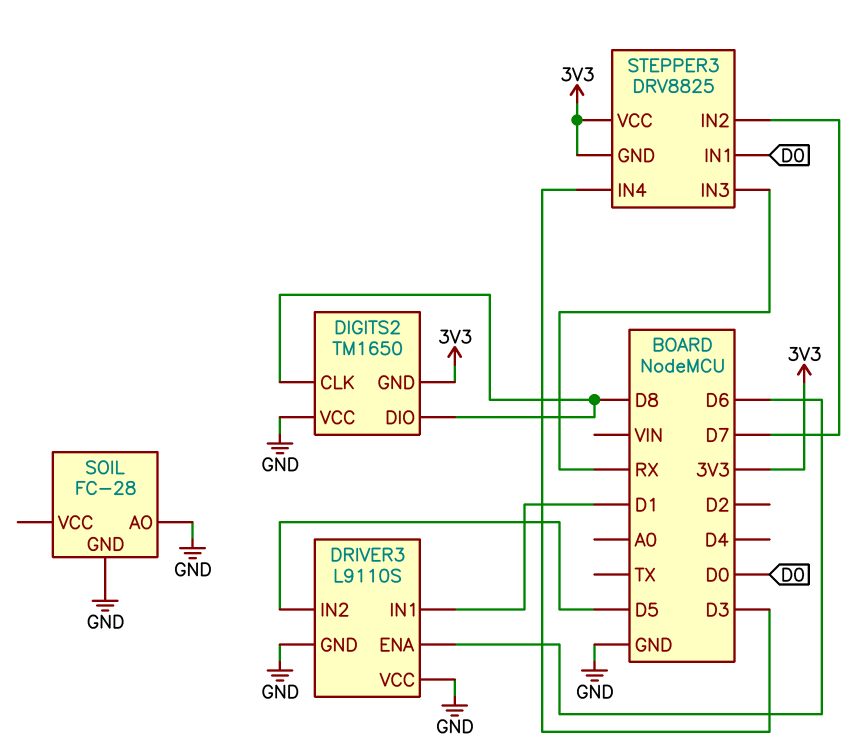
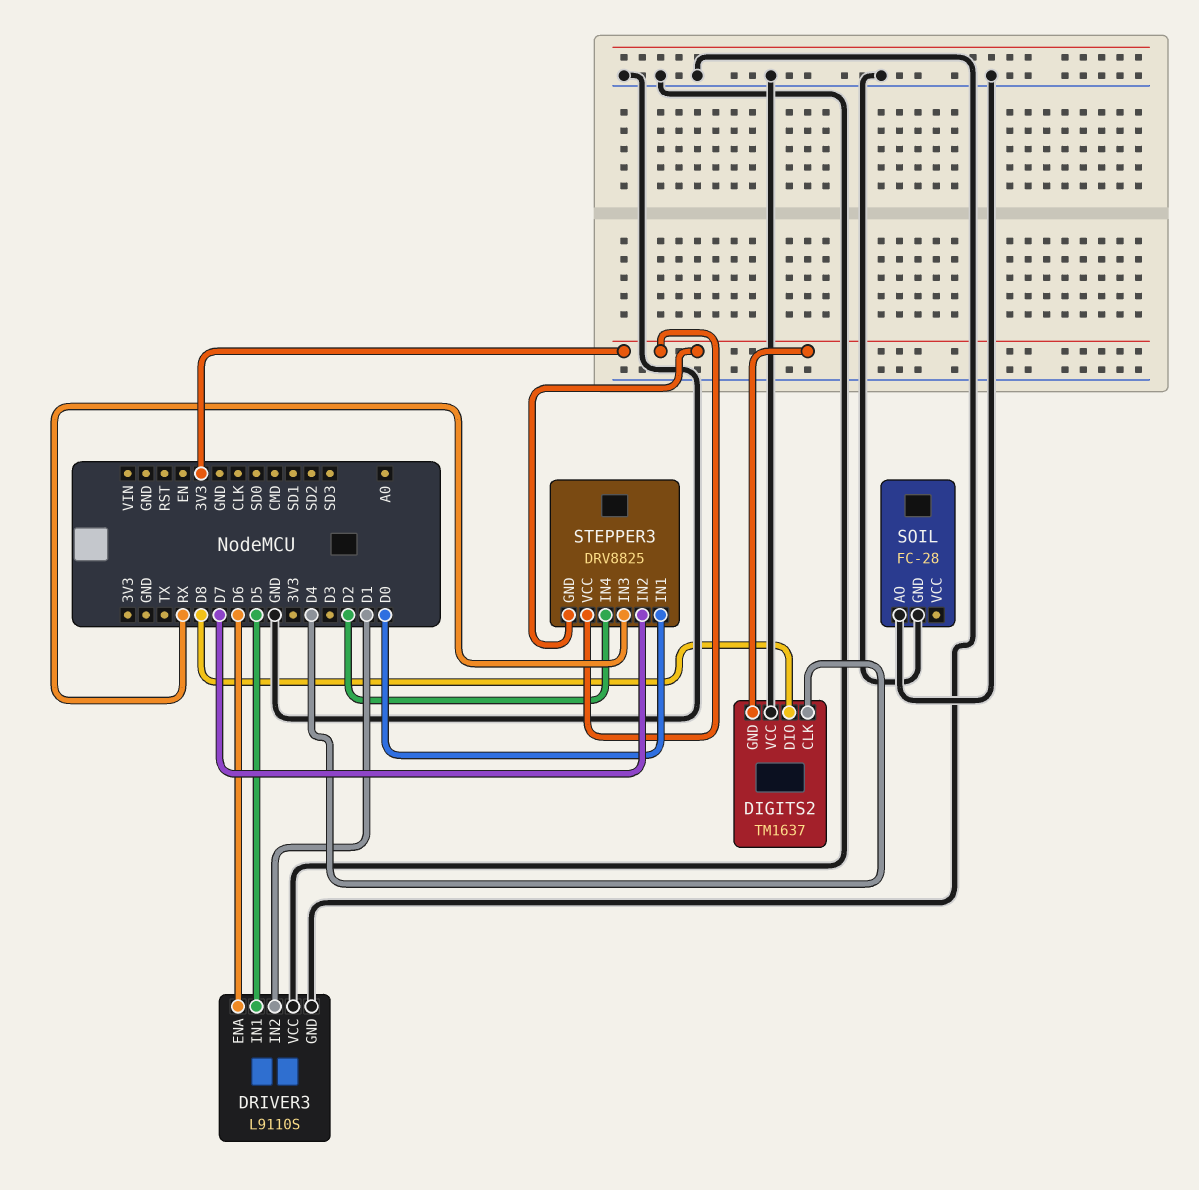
DIGITS2: TM1650 -> TM1637
DIGITS2 pin CLK: D8 -> D4
DRIVER3 pin IN1: D1 -> D5
DRIVER3 pin IN2: D5 -> D1
STEPPER3 pin IN4: D3 -> D2

